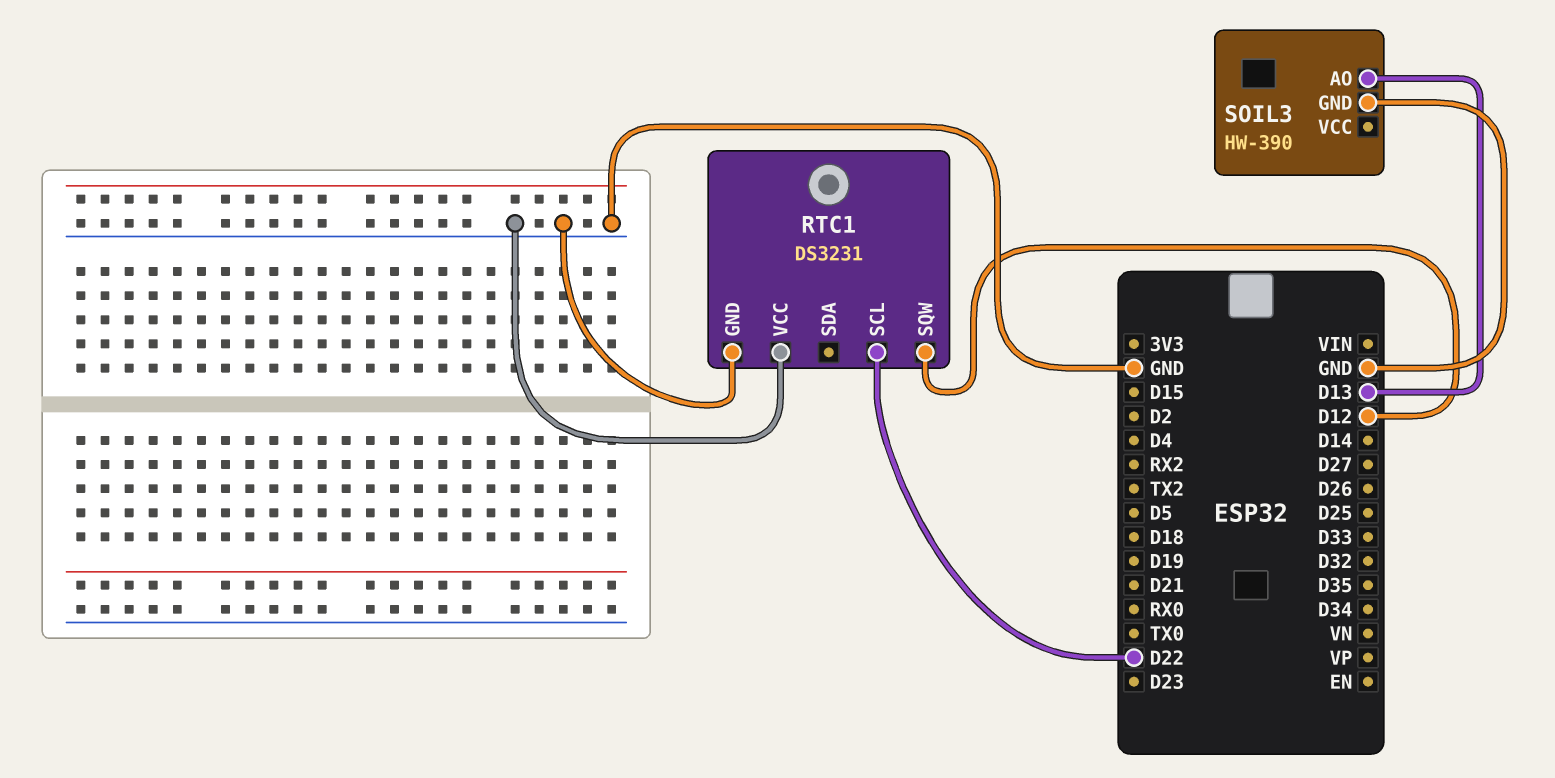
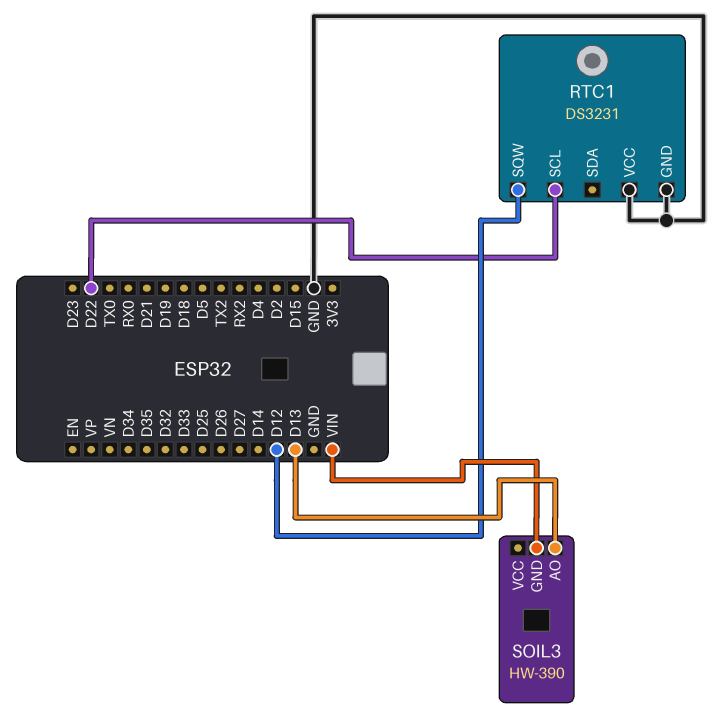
SOIL3 pin GND: GND -> VIN

